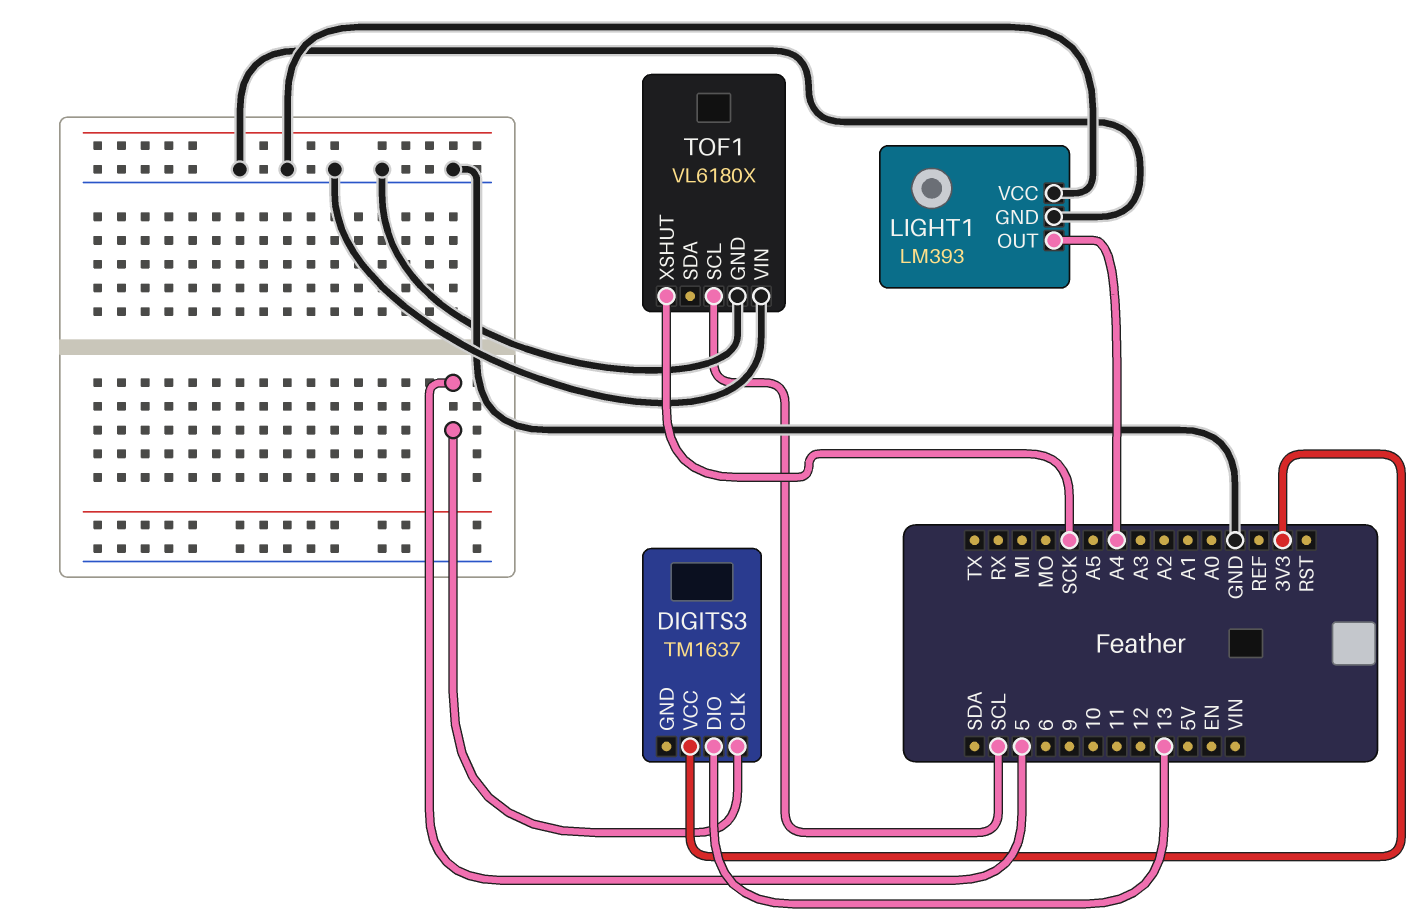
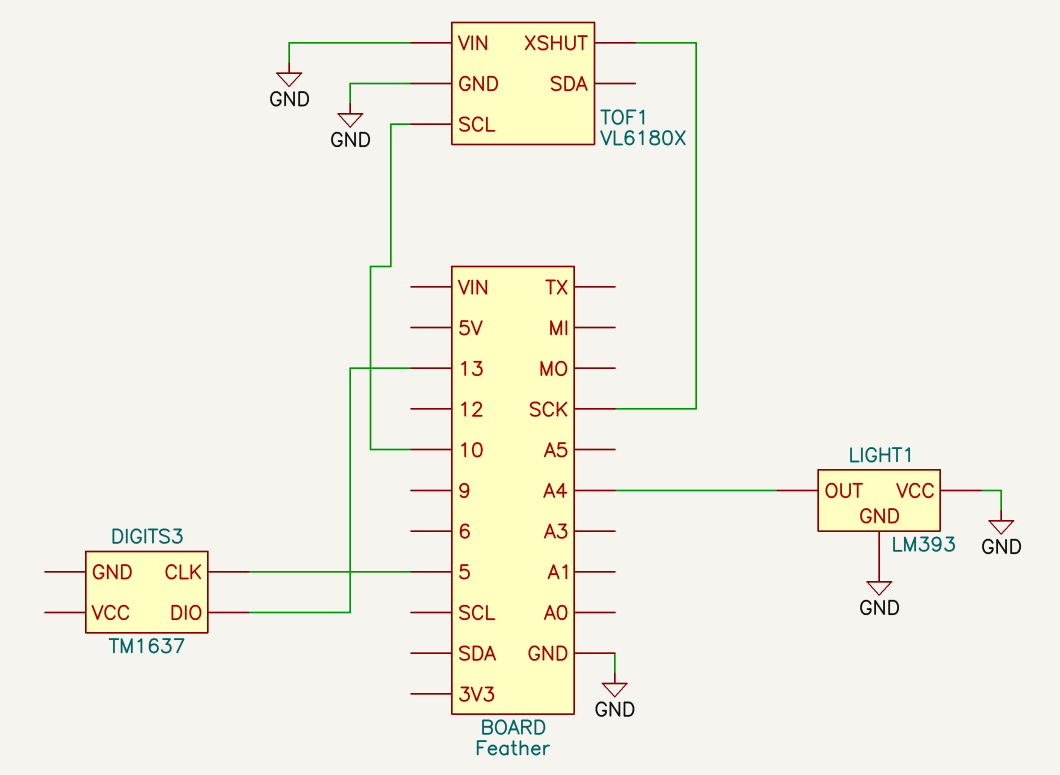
DIGITS3 pin VCC: 3V3 -> none
TOF1 pin SCL: SCL -> 10

